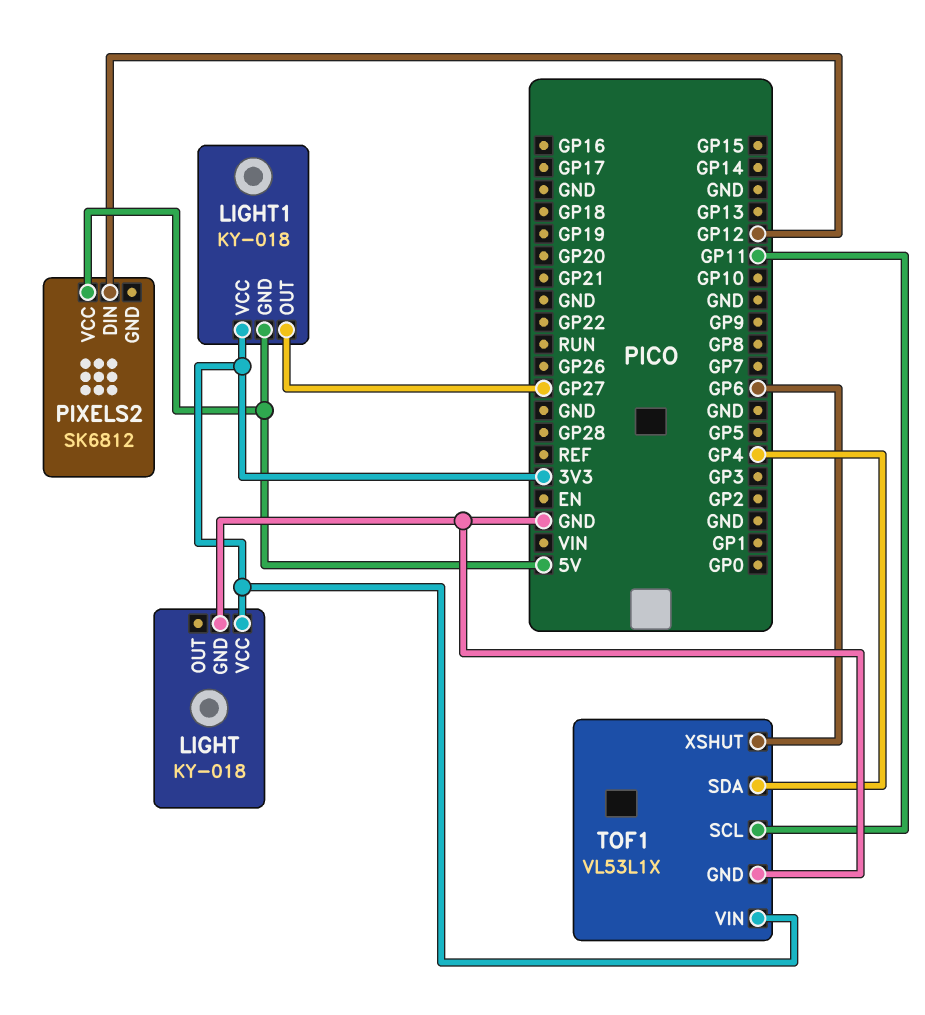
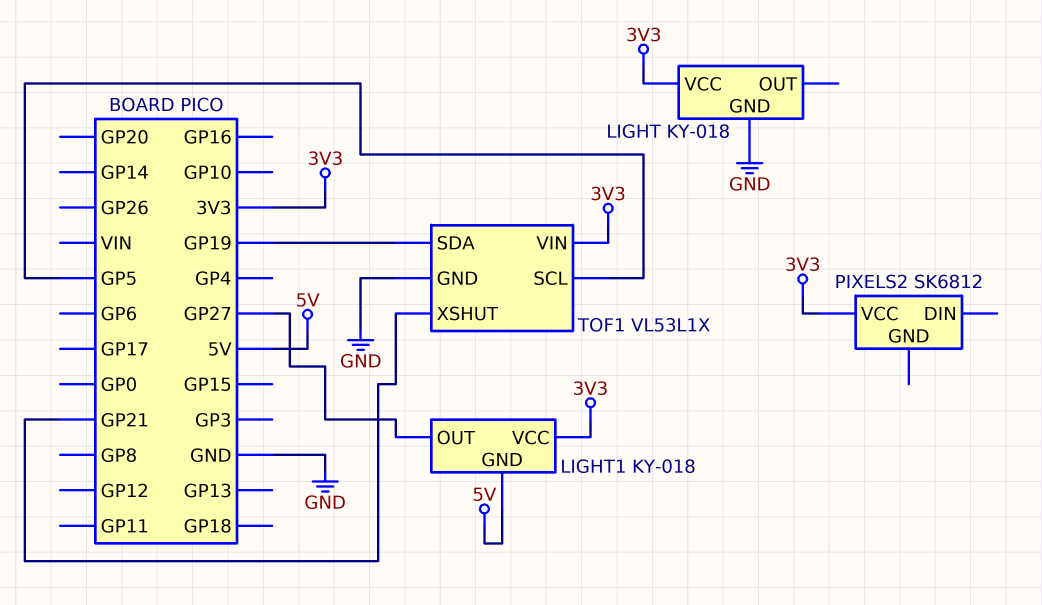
PIXELS2 pin DIN: GP12 -> none
PIXELS2 pin VCC: 5V -> 3V3
TOF1 pin SCL: GP11 -> GP5
TOF1 pin SDA: GP4 -> GP19
TOF1 pin XSHUT: GP6 -> GP21

